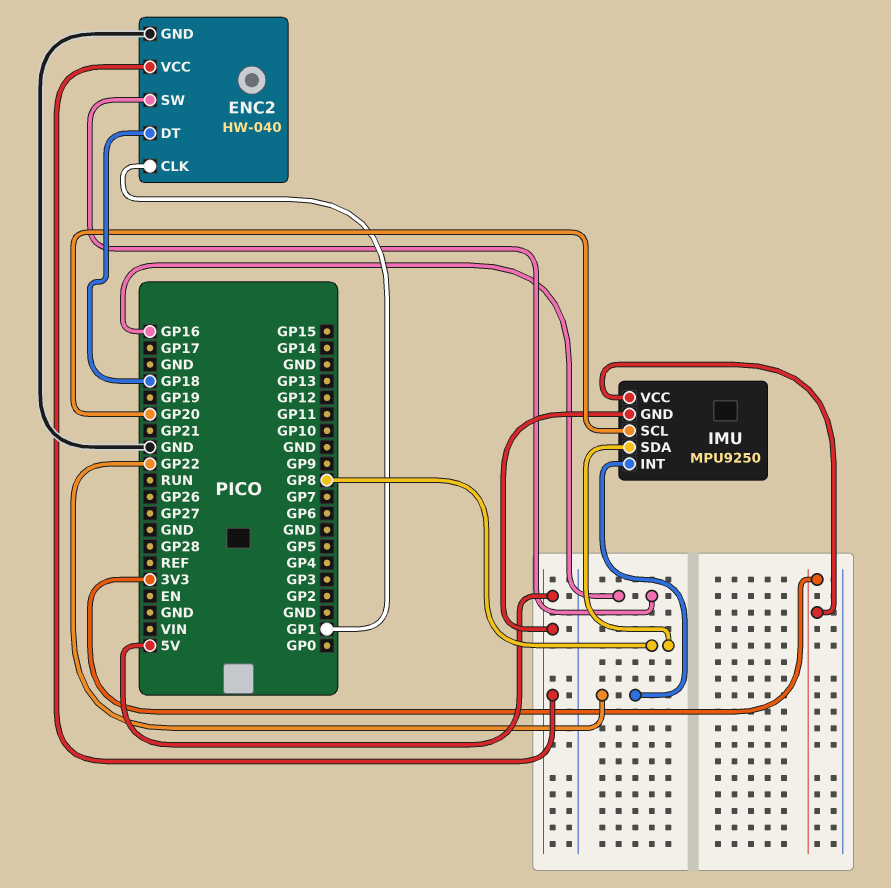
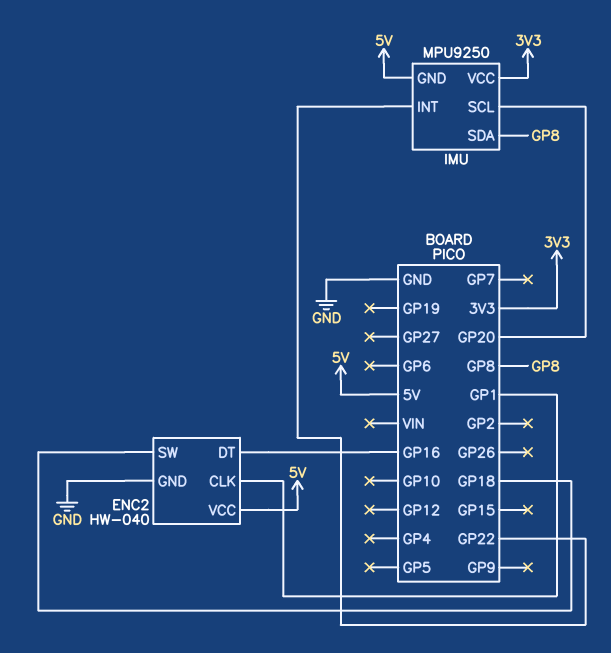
ENC2 pin DT: GP18 -> GP16
ENC2 pin SW: GP16 -> GP18

